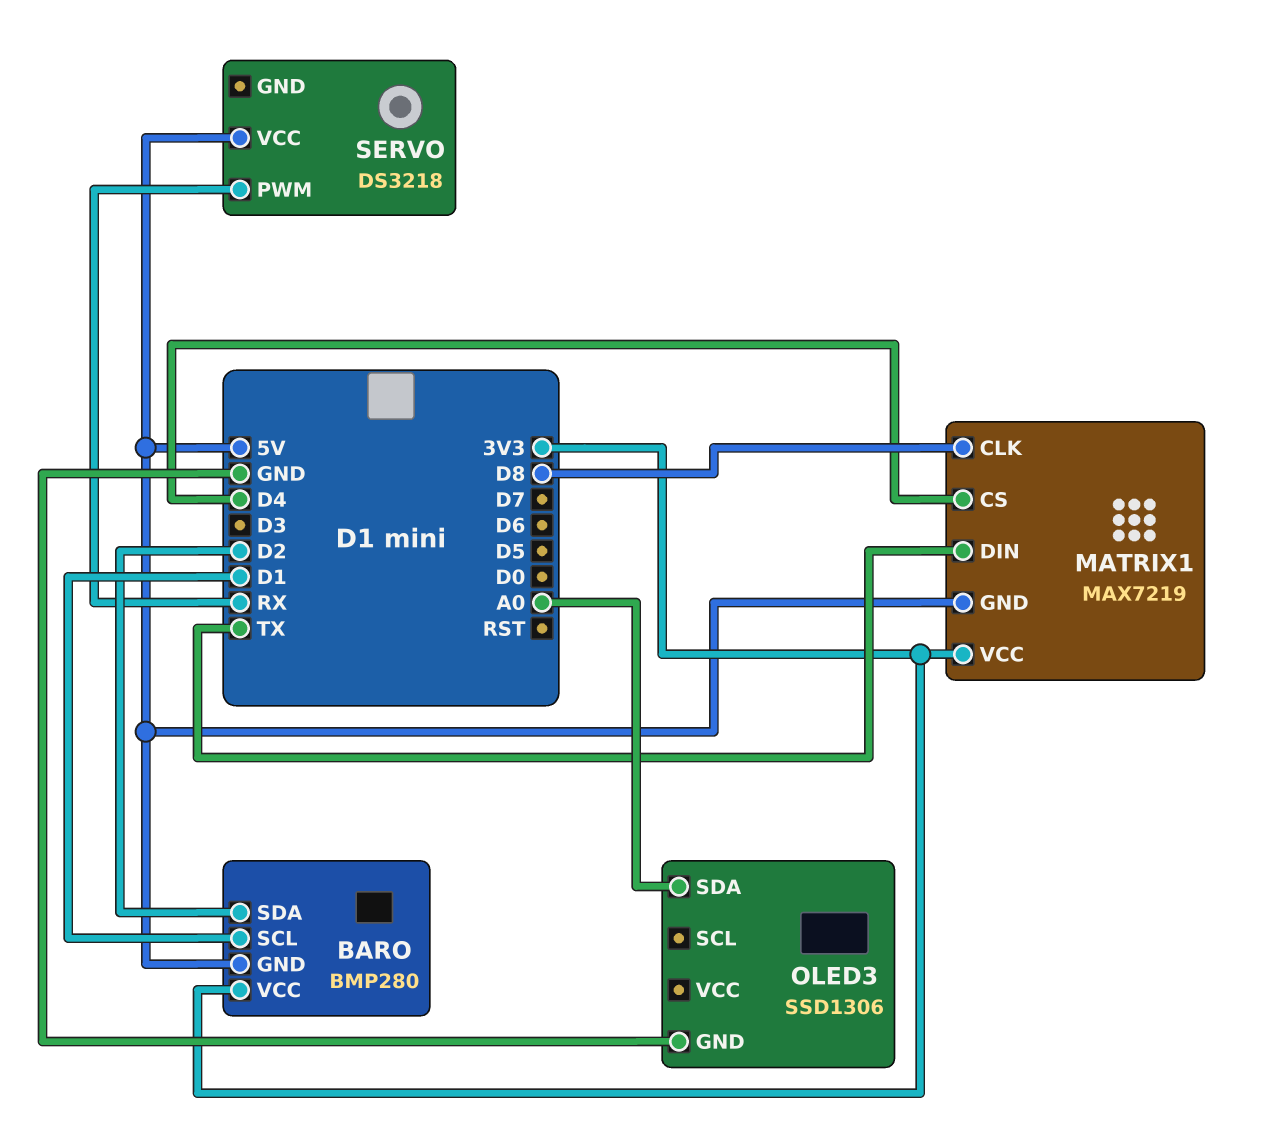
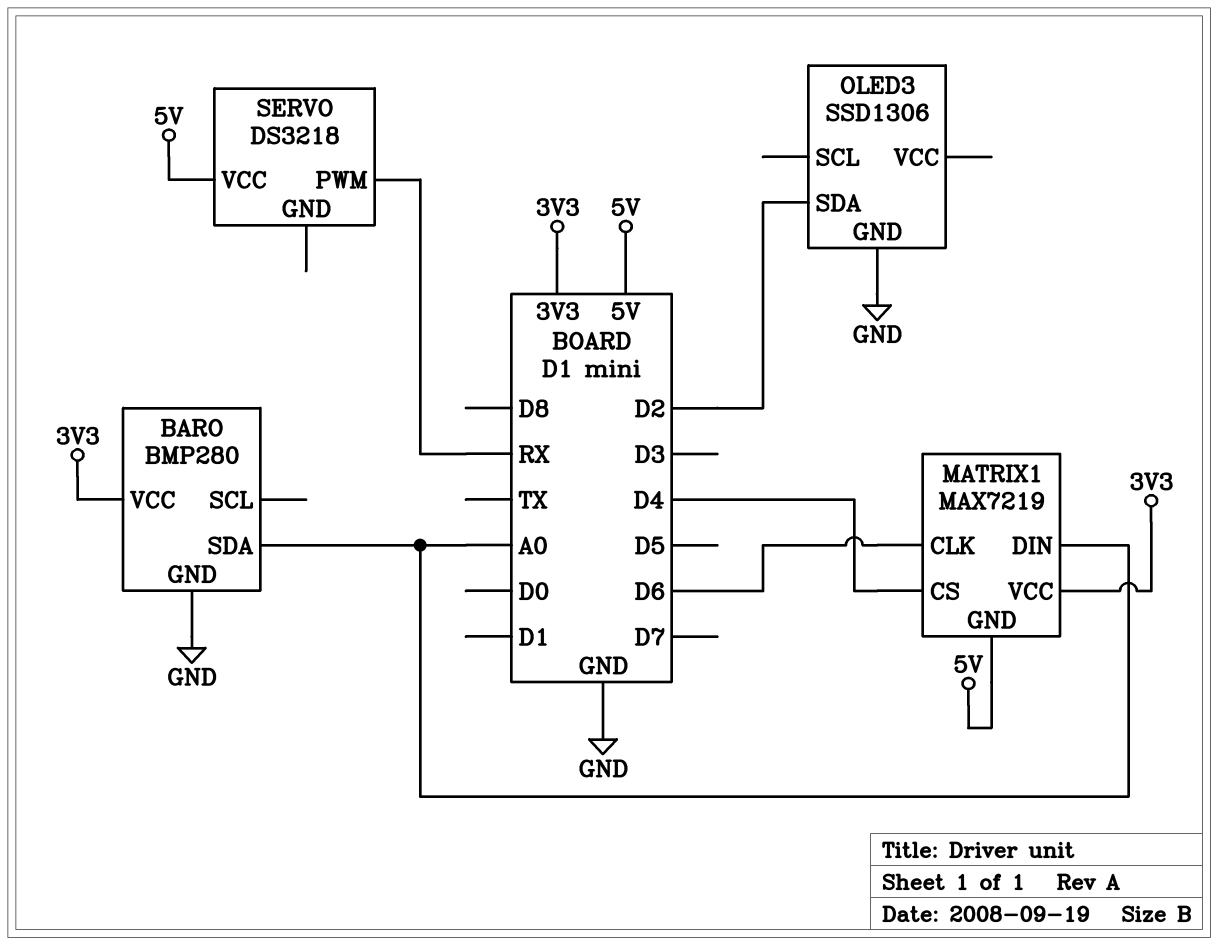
BARO pin GND: 5V -> GND
BARO pin SCL: D1 -> none
BARO pin SDA: D2 -> A0
MATRIX1 pin CLK: D8 -> D6
MATRIX1 pin DIN: TX -> A0
OLED3 pin SDA: A0 -> D2

